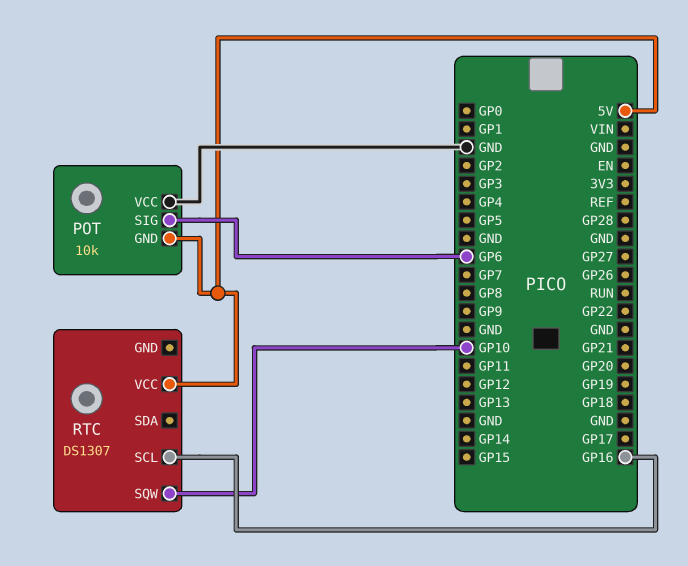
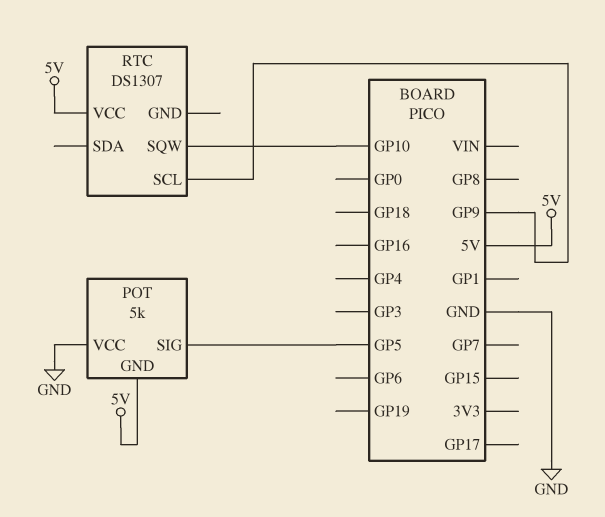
POT: 10k -> 5k
POT pin SIG: GP6 -> GP5
RTC pin SCL: GP16 -> GP9

